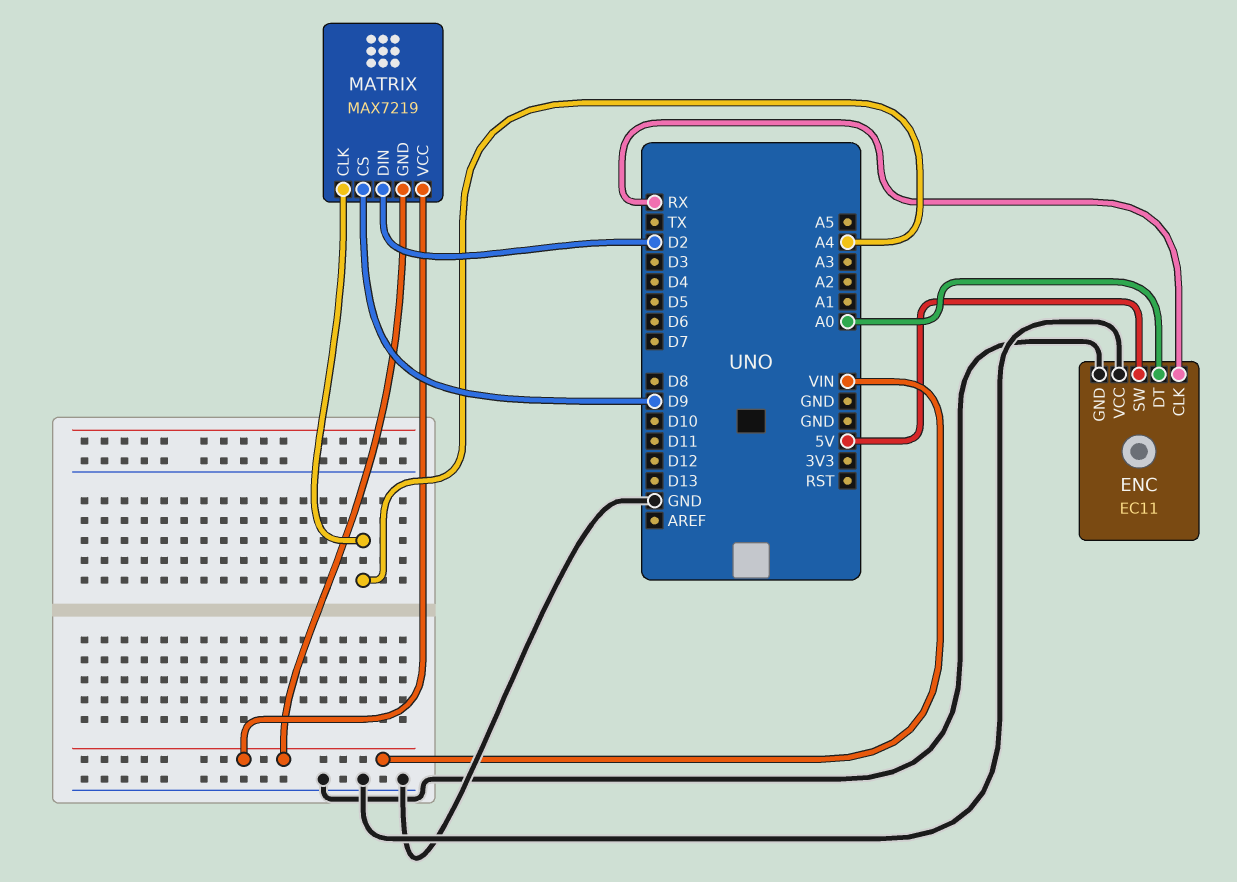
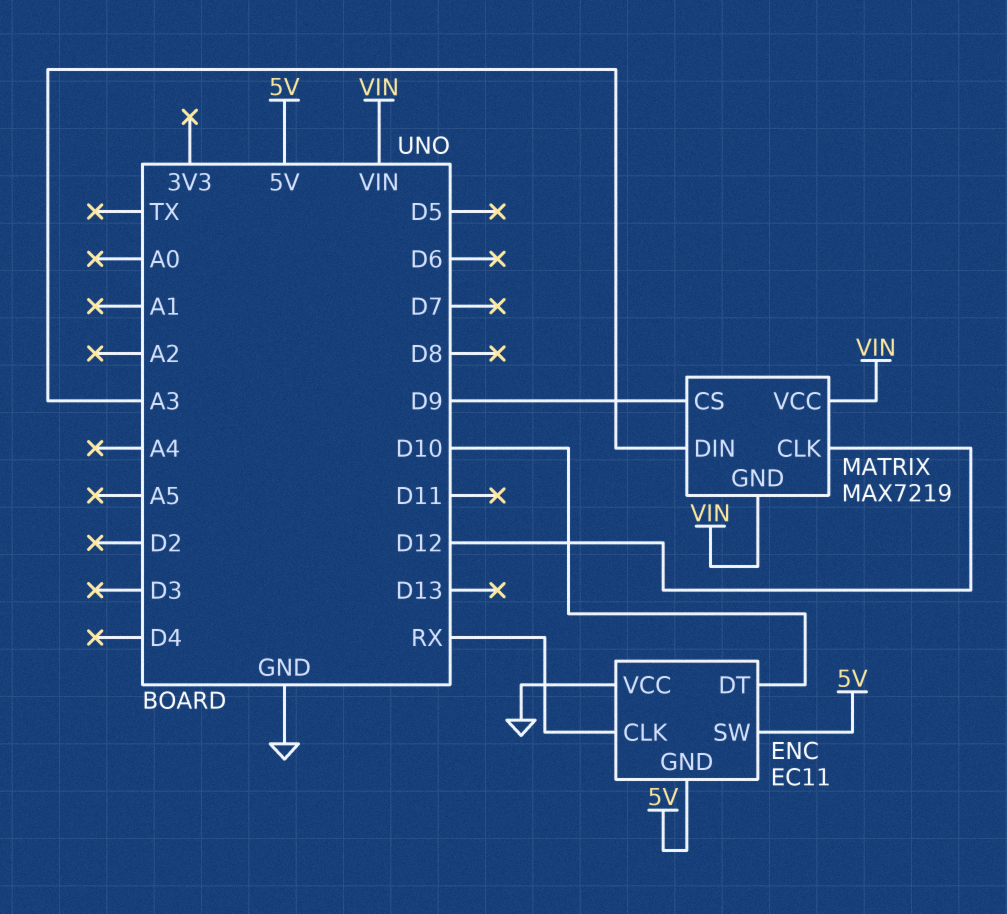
ENC pin DT: A0 -> D10
ENC pin GND: GND -> 5V
MATRIX pin CLK: A4 -> D12
MATRIX pin DIN: D2 -> A3

